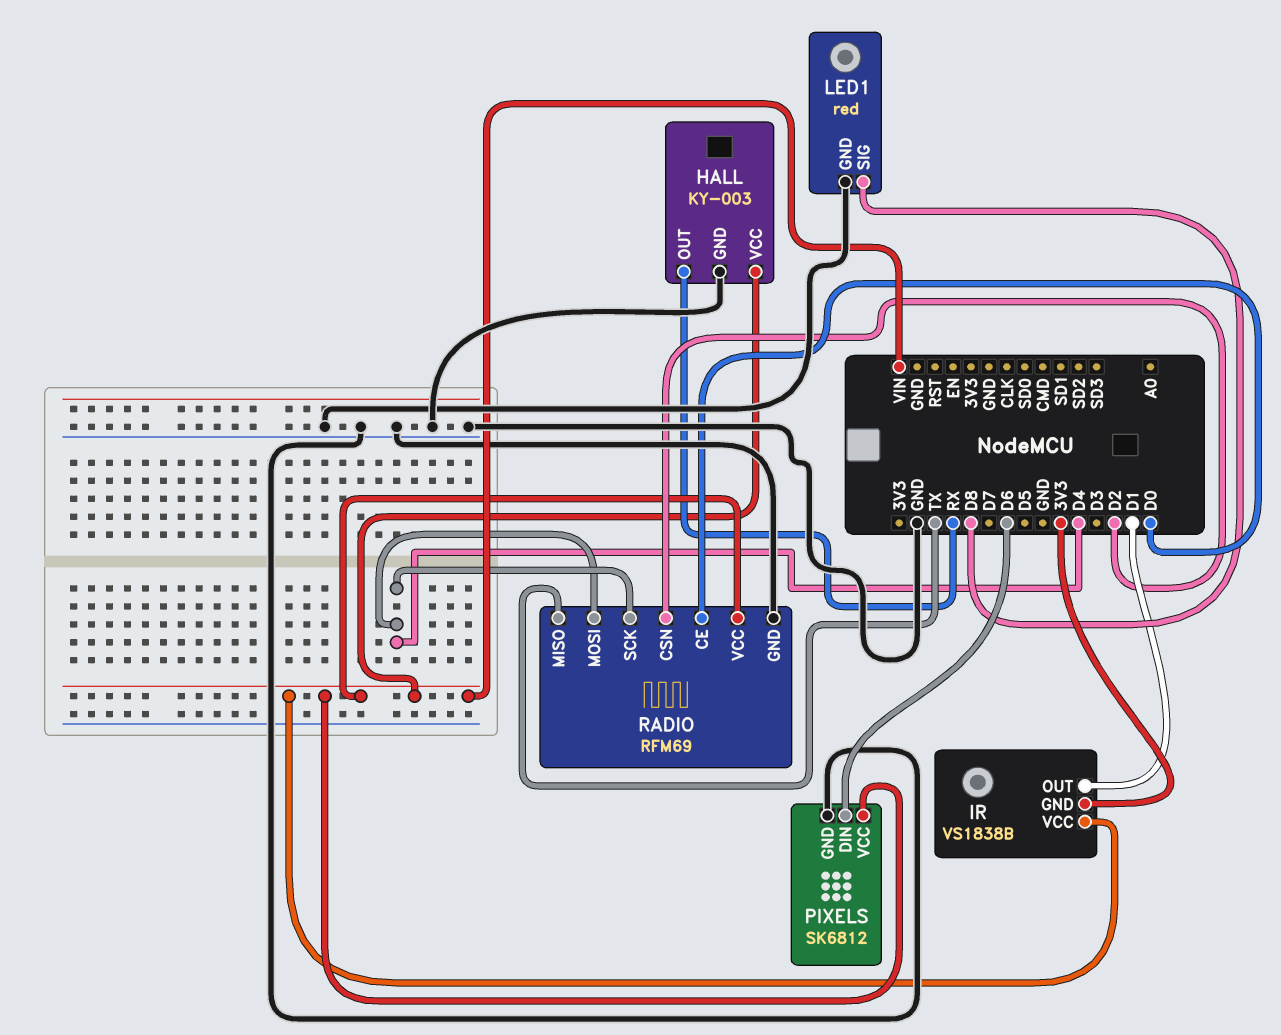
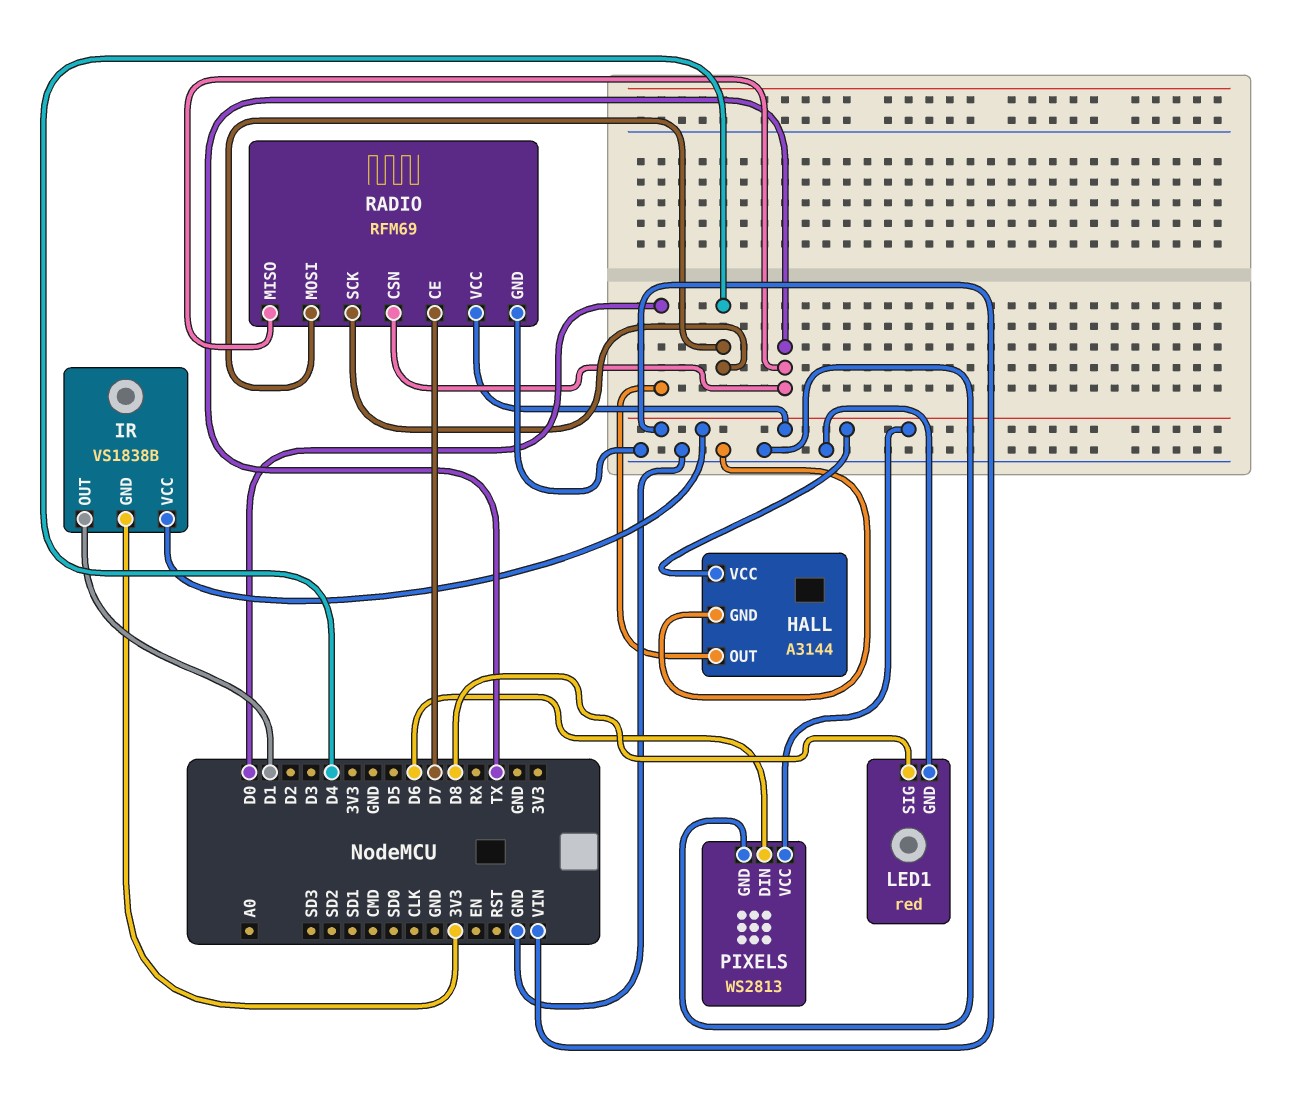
HALL: KY-003 -> A3144
HALL pin OUT: RX -> D0
PIXELS: SK6812 -> WS2813
RADIO pin CE: D0 -> D7
RADIO pin CSN: D2 -> TX

